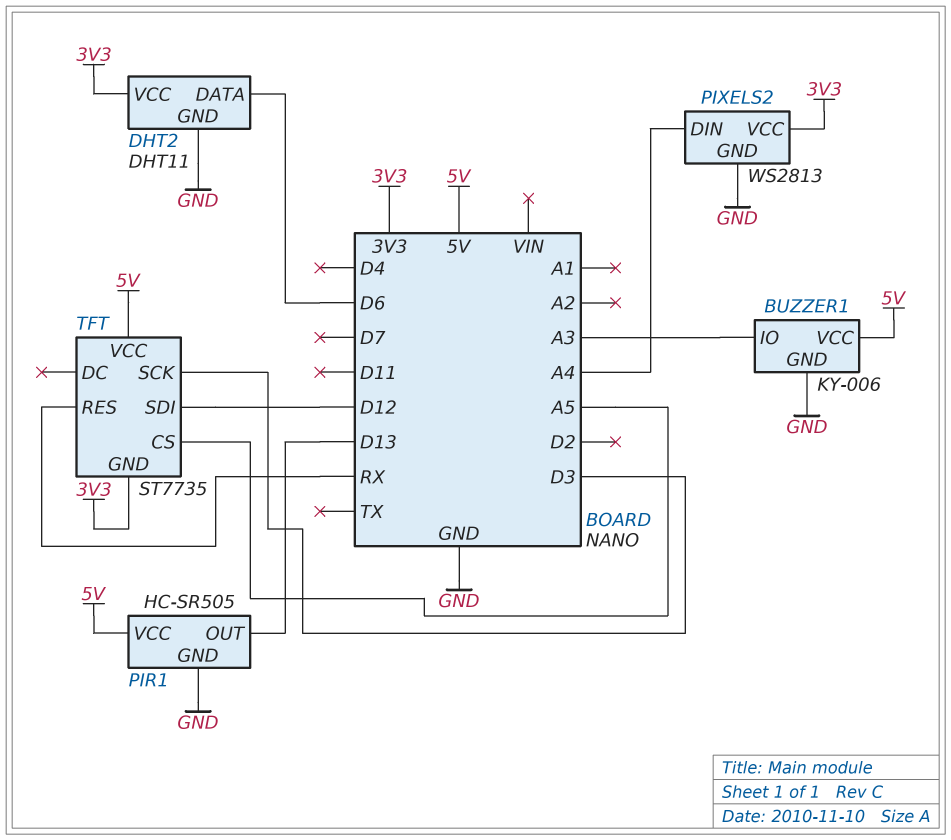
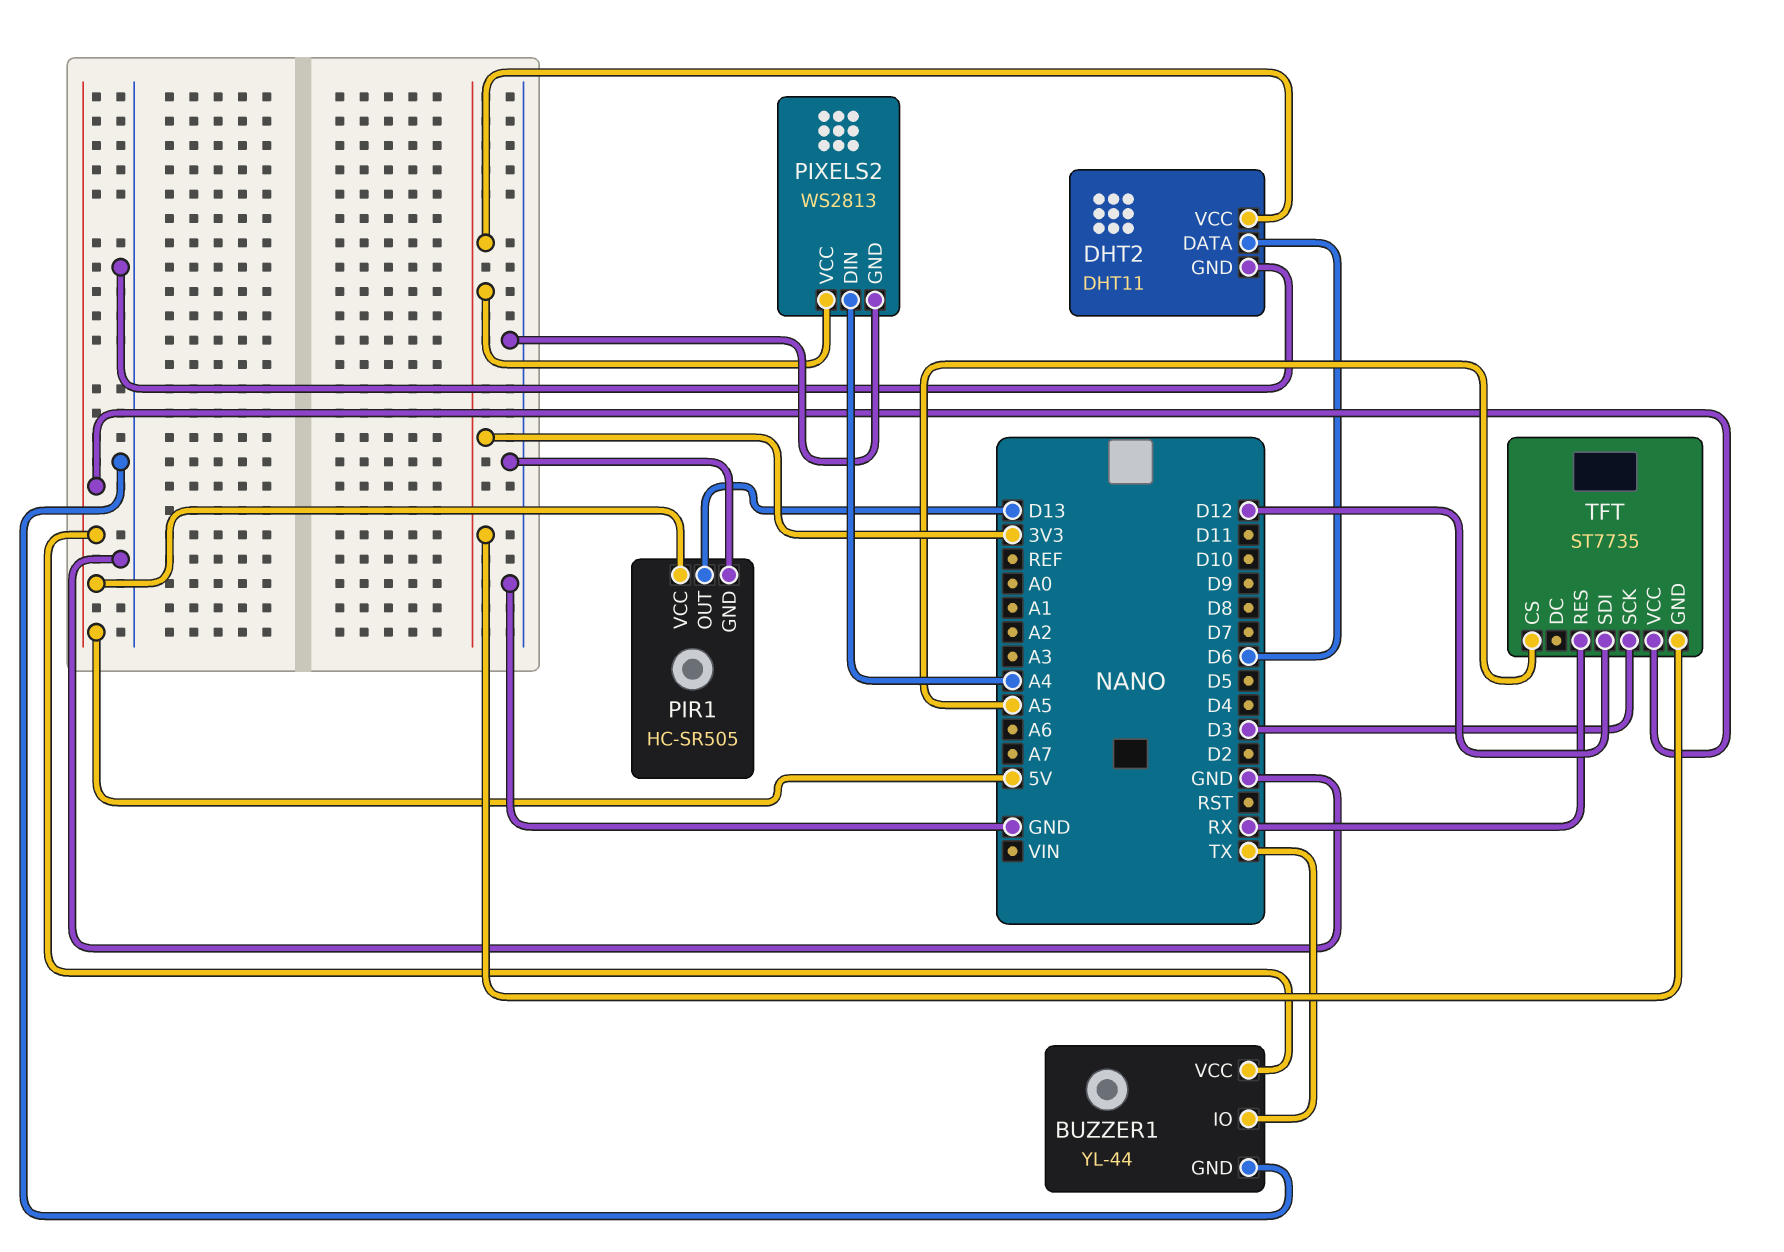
BUZZER1: KY-006 -> YL-44
BUZZER1 pin IO: A3 -> TX

